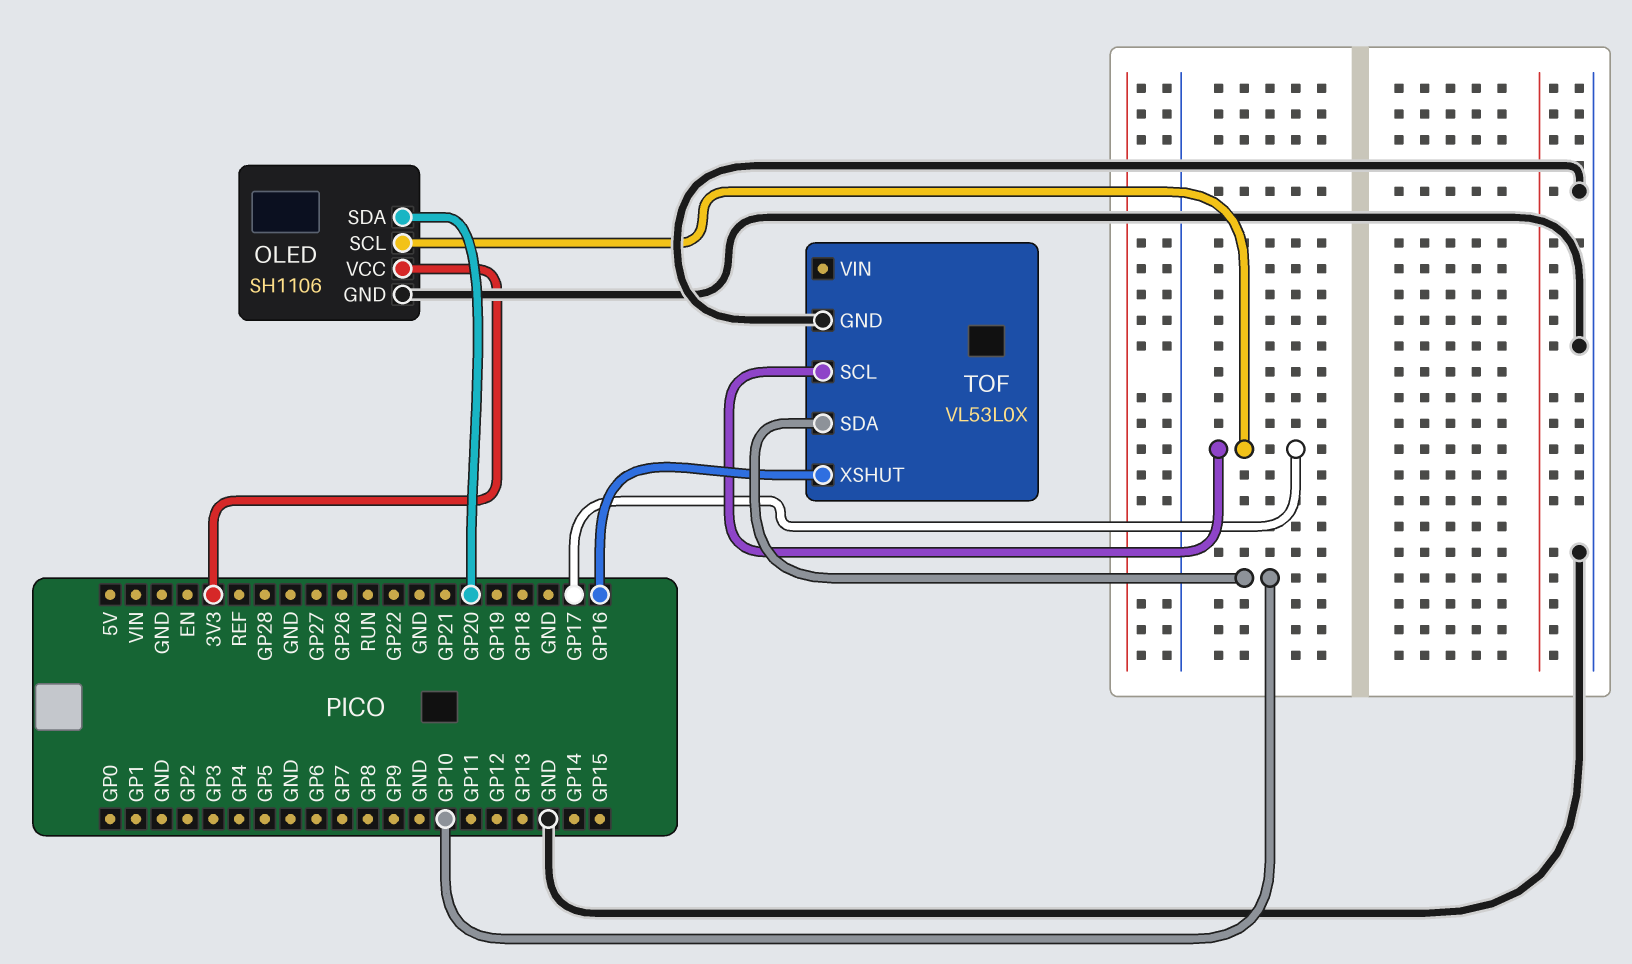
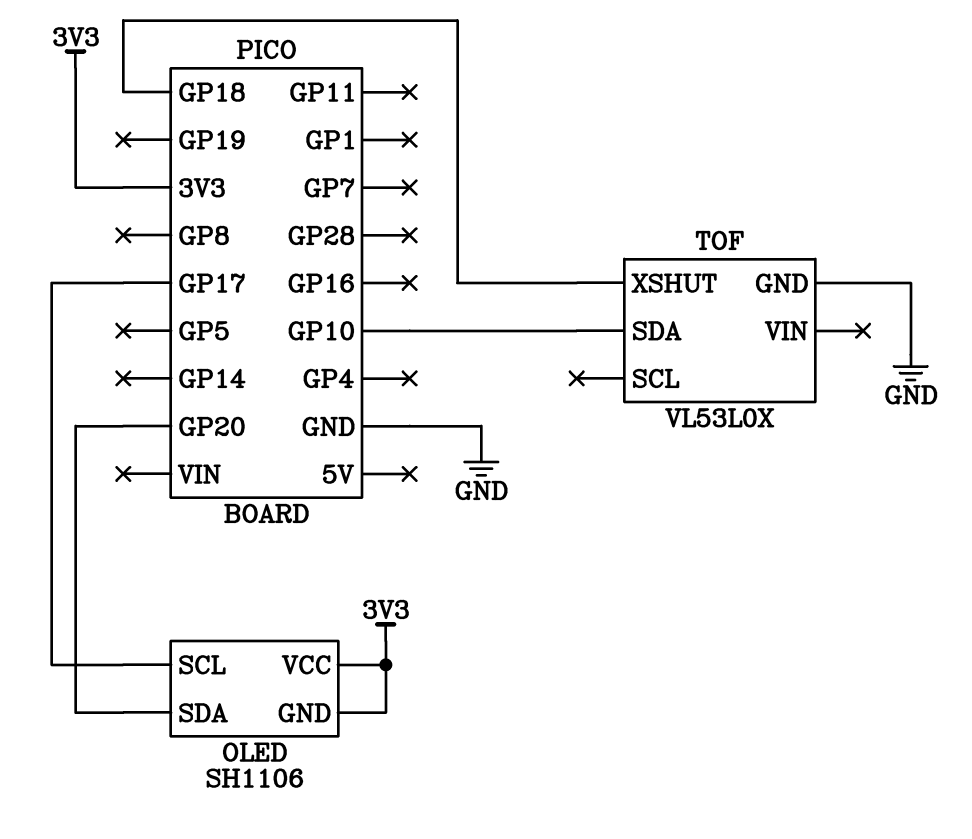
OLED pin GND: GND -> 3V3
TOF pin SCL: GP17 -> none
TOF pin XSHUT: GP16 -> GP18

